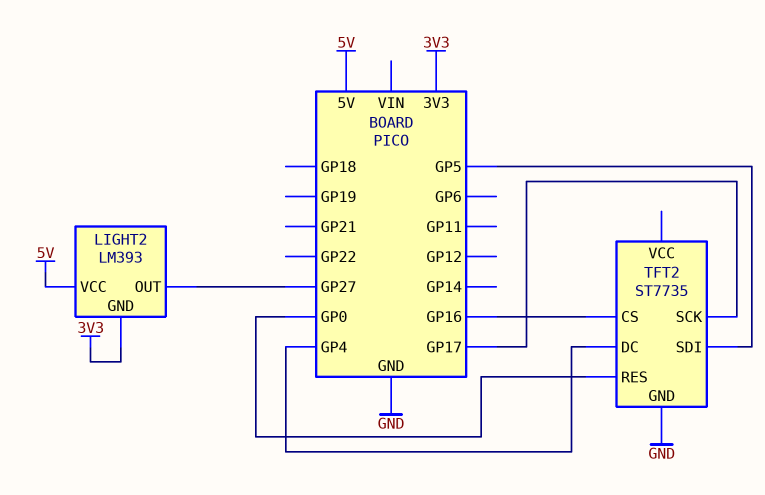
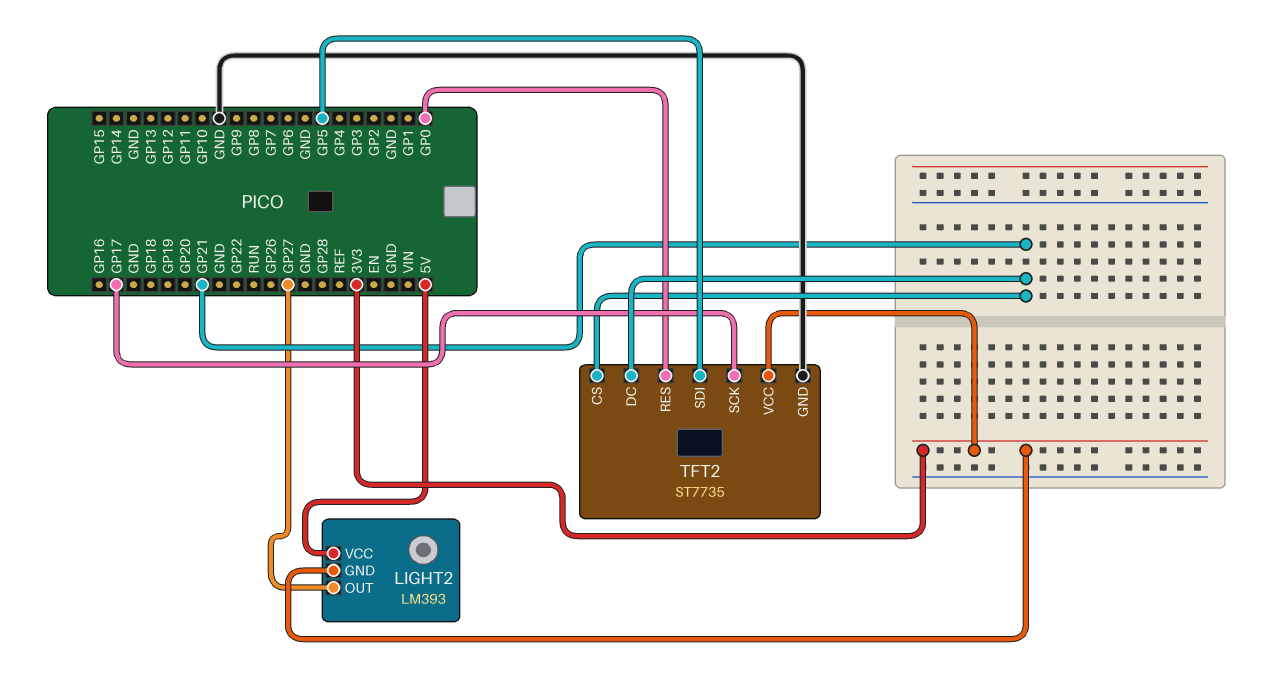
TFT2 pin CS: GP16 -> GP21
TFT2 pin DC: GP4 -> GP21
TFT2 pin VCC: none -> 3V3

